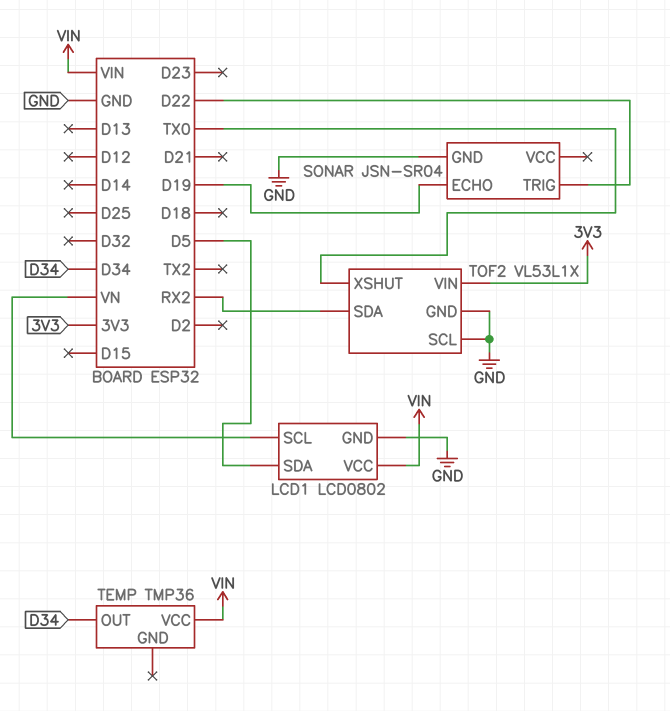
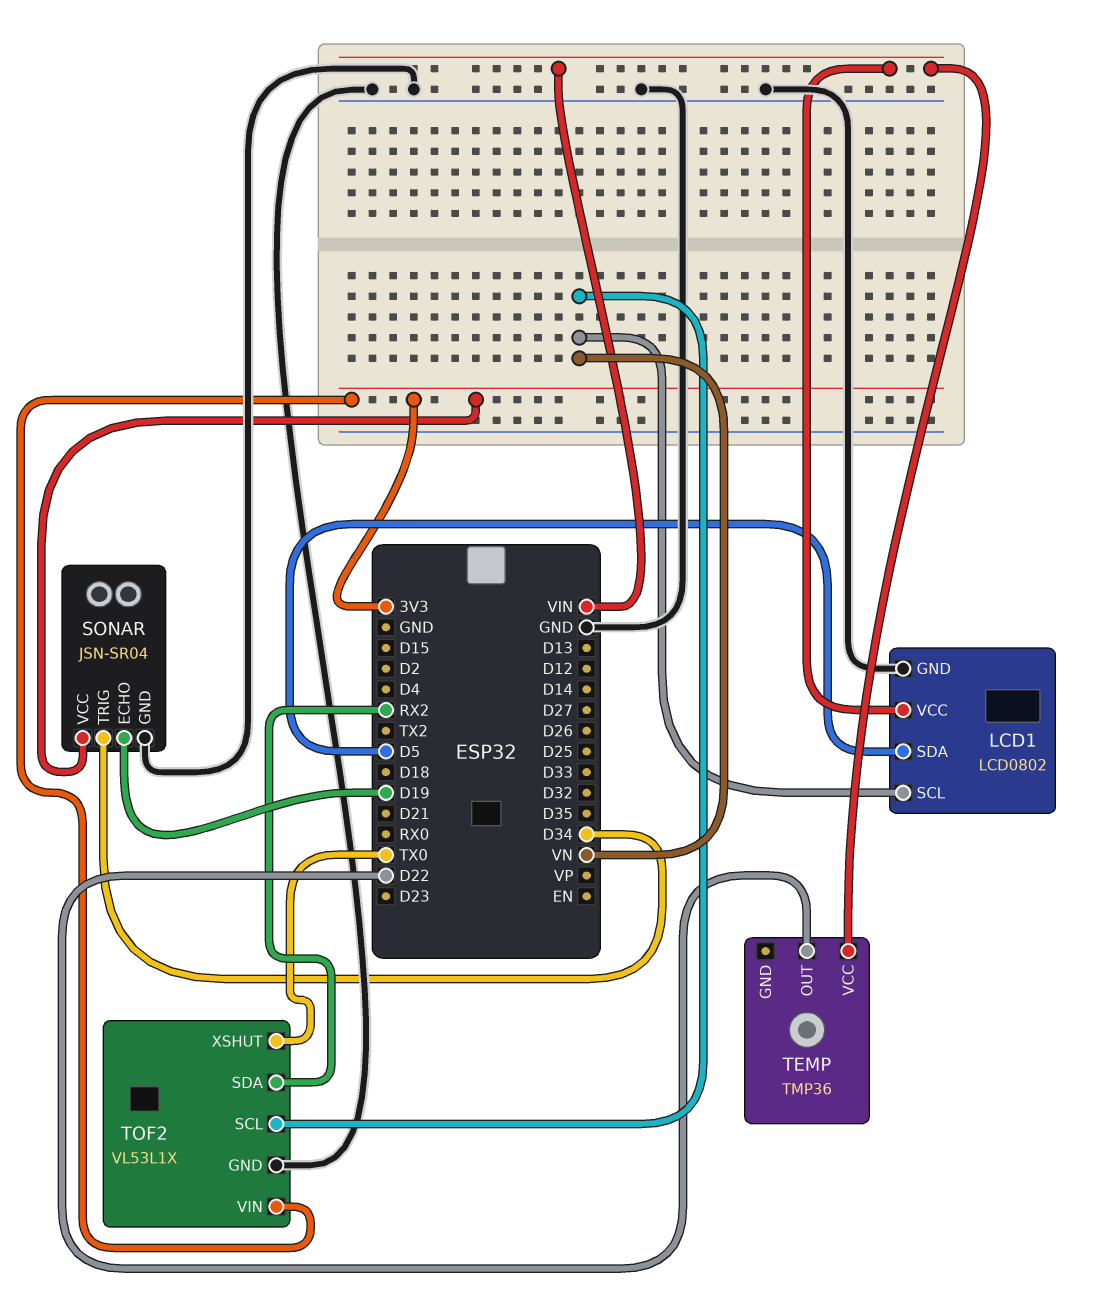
SONAR pin TRIG: D22 -> D34
SONAR pin VCC: none -> 3V3
TEMP pin OUT: D34 -> D22
TOF2 pin SCL: GND -> VN

